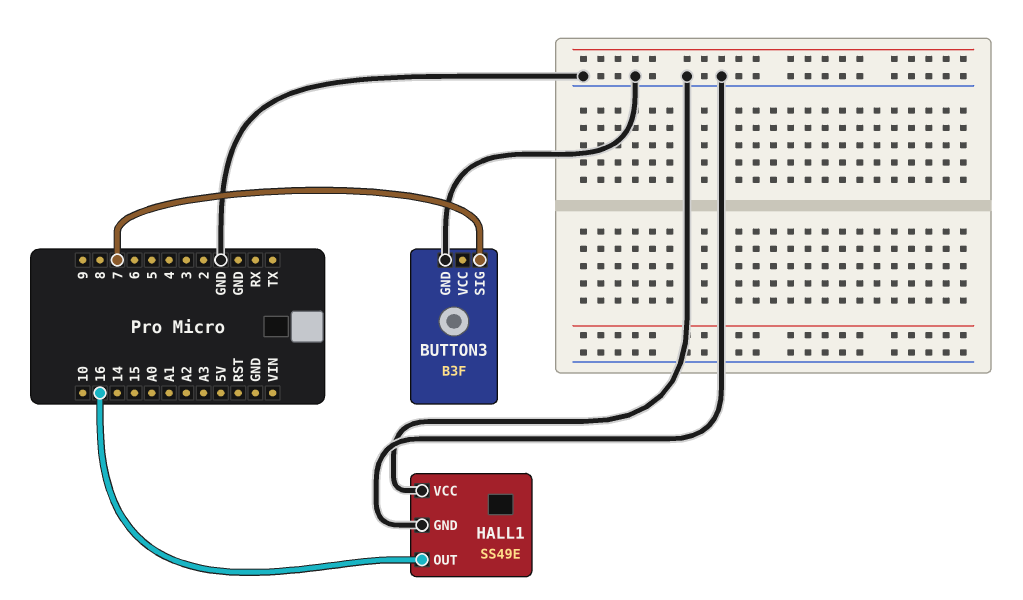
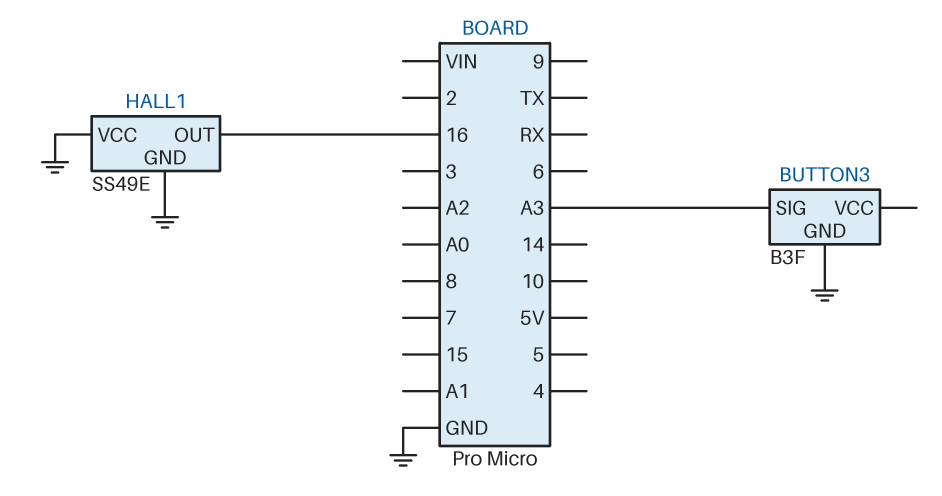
BUTTON3 pin SIG: 7 -> A3

